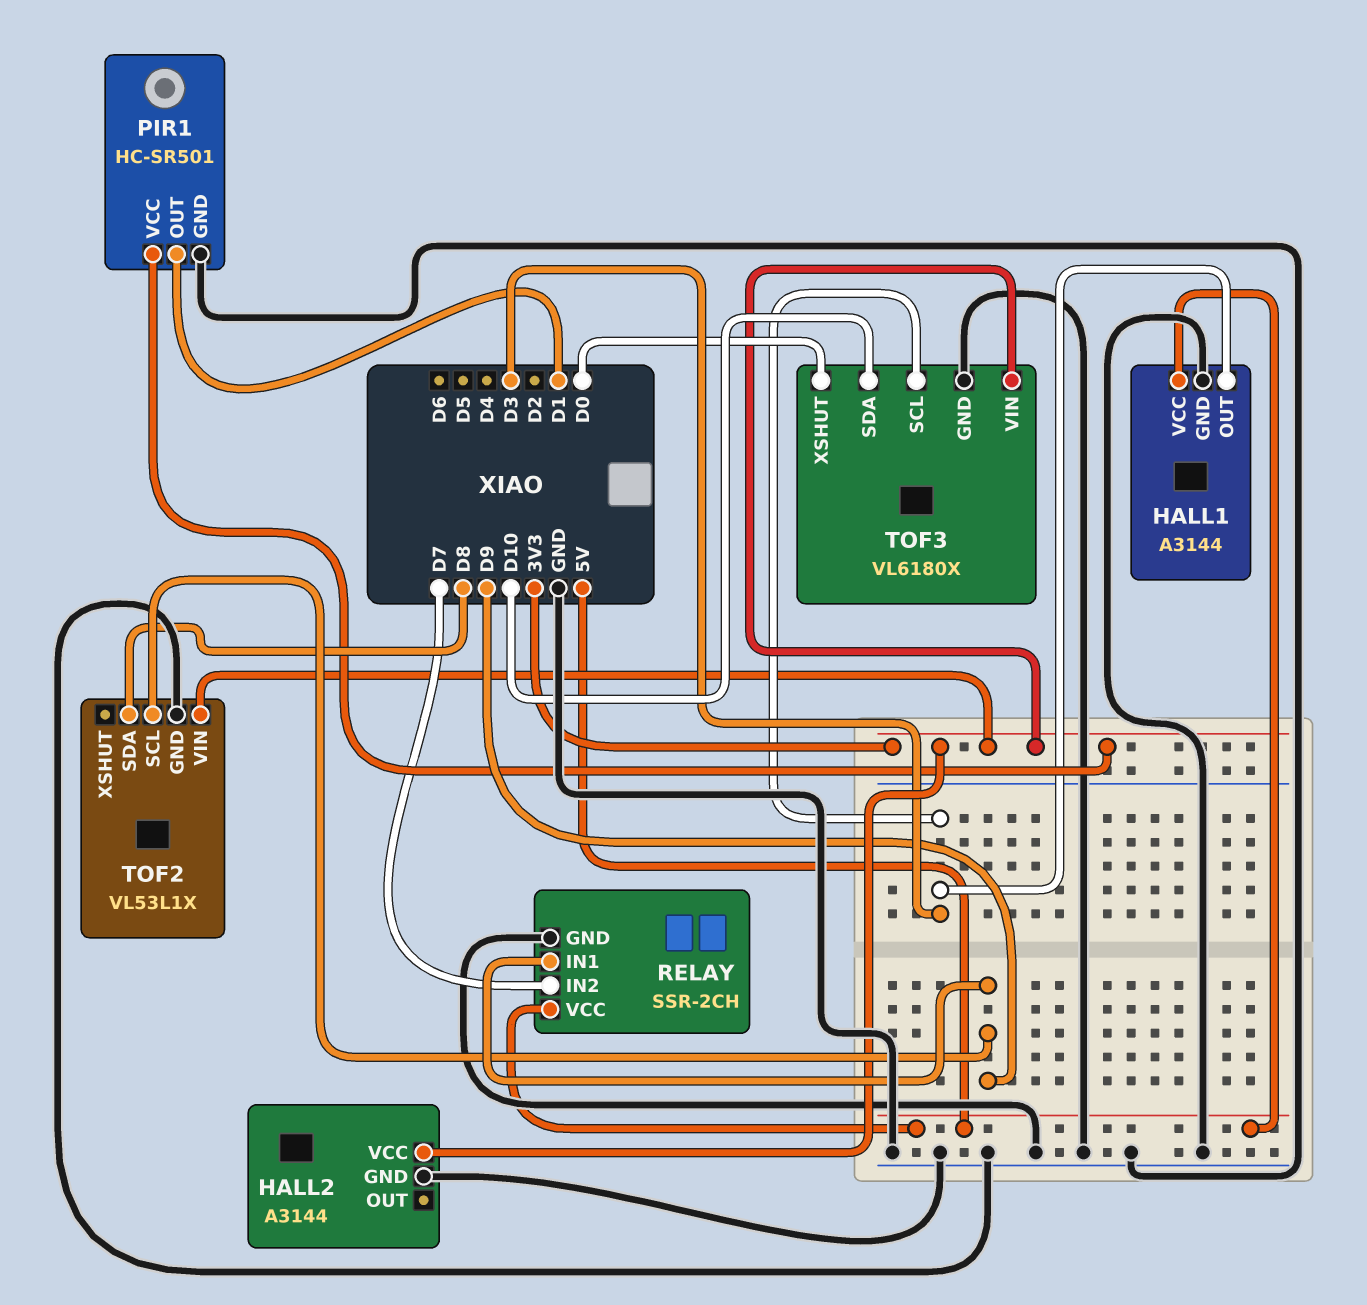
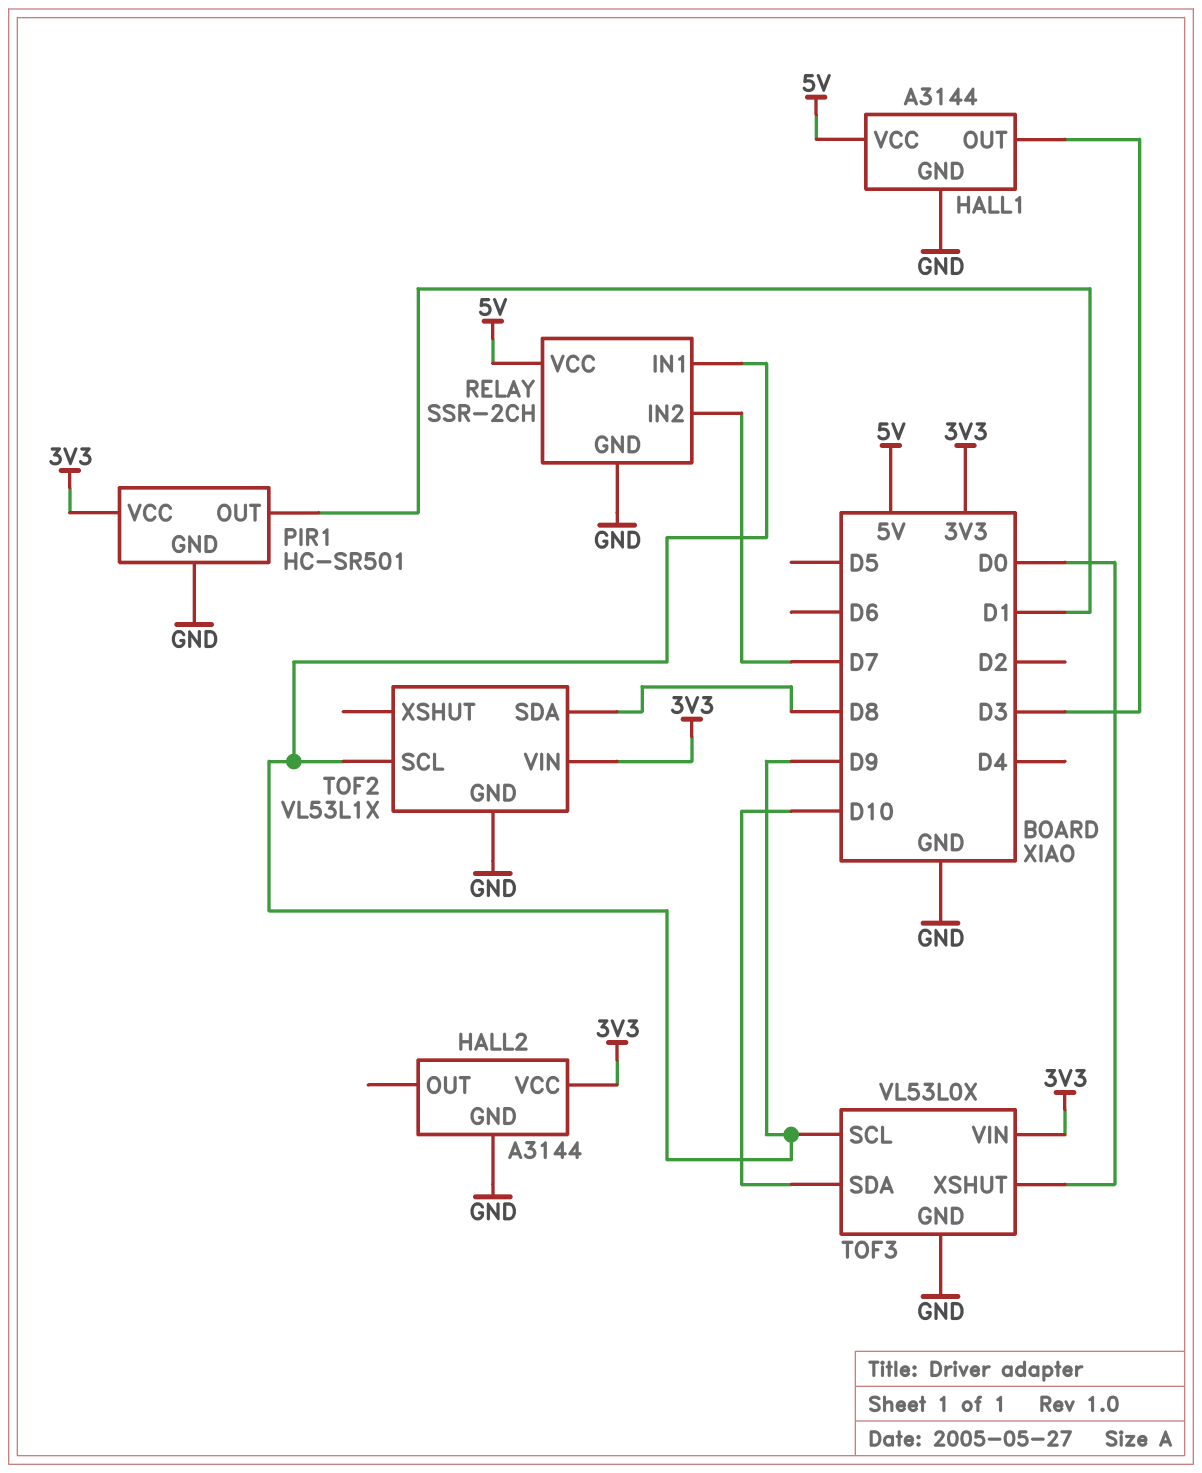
TOF3: VL6180X -> VL53L0X
TOF3 pin SCL: D3 -> D9

